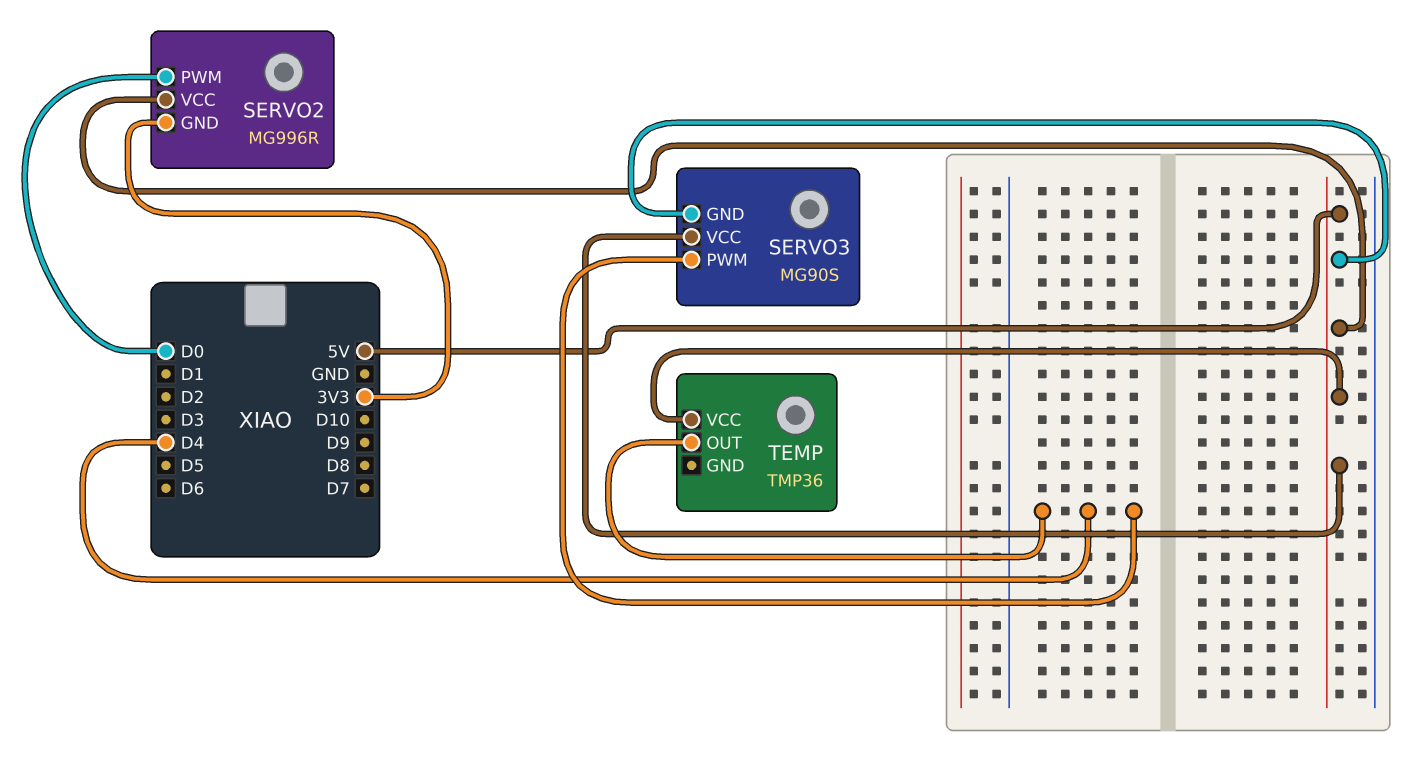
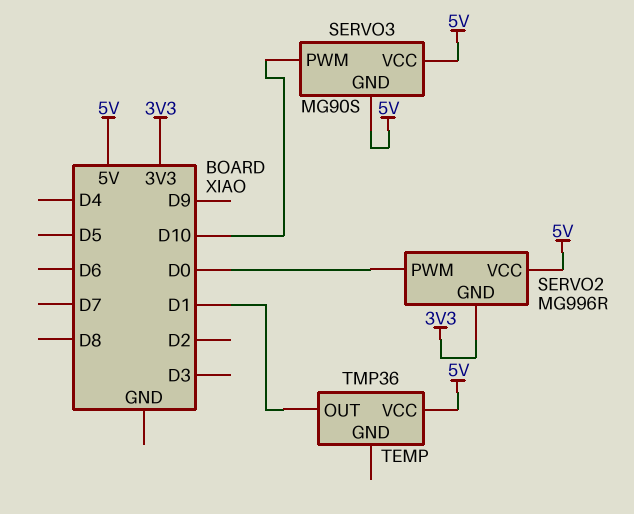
SERVO3 pin PWM: D4 -> D10
TEMP pin OUT: D4 -> D1

